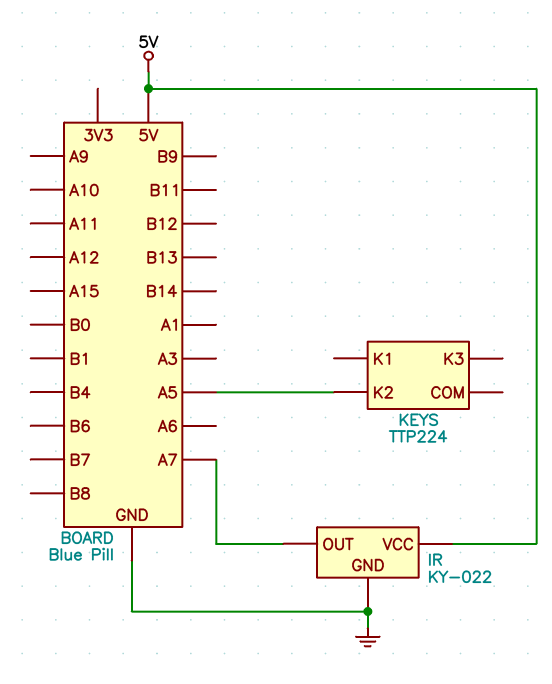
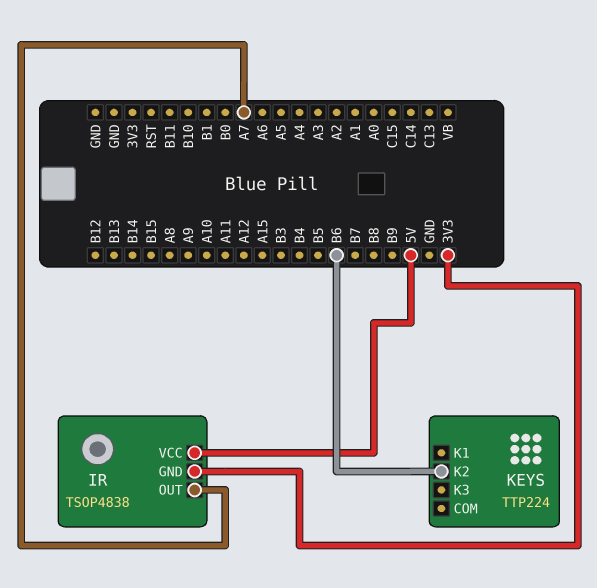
IR: KY-022 -> TSOP4838
IR pin GND: GND -> 3V3
KEYS pin K2: A5 -> B6

